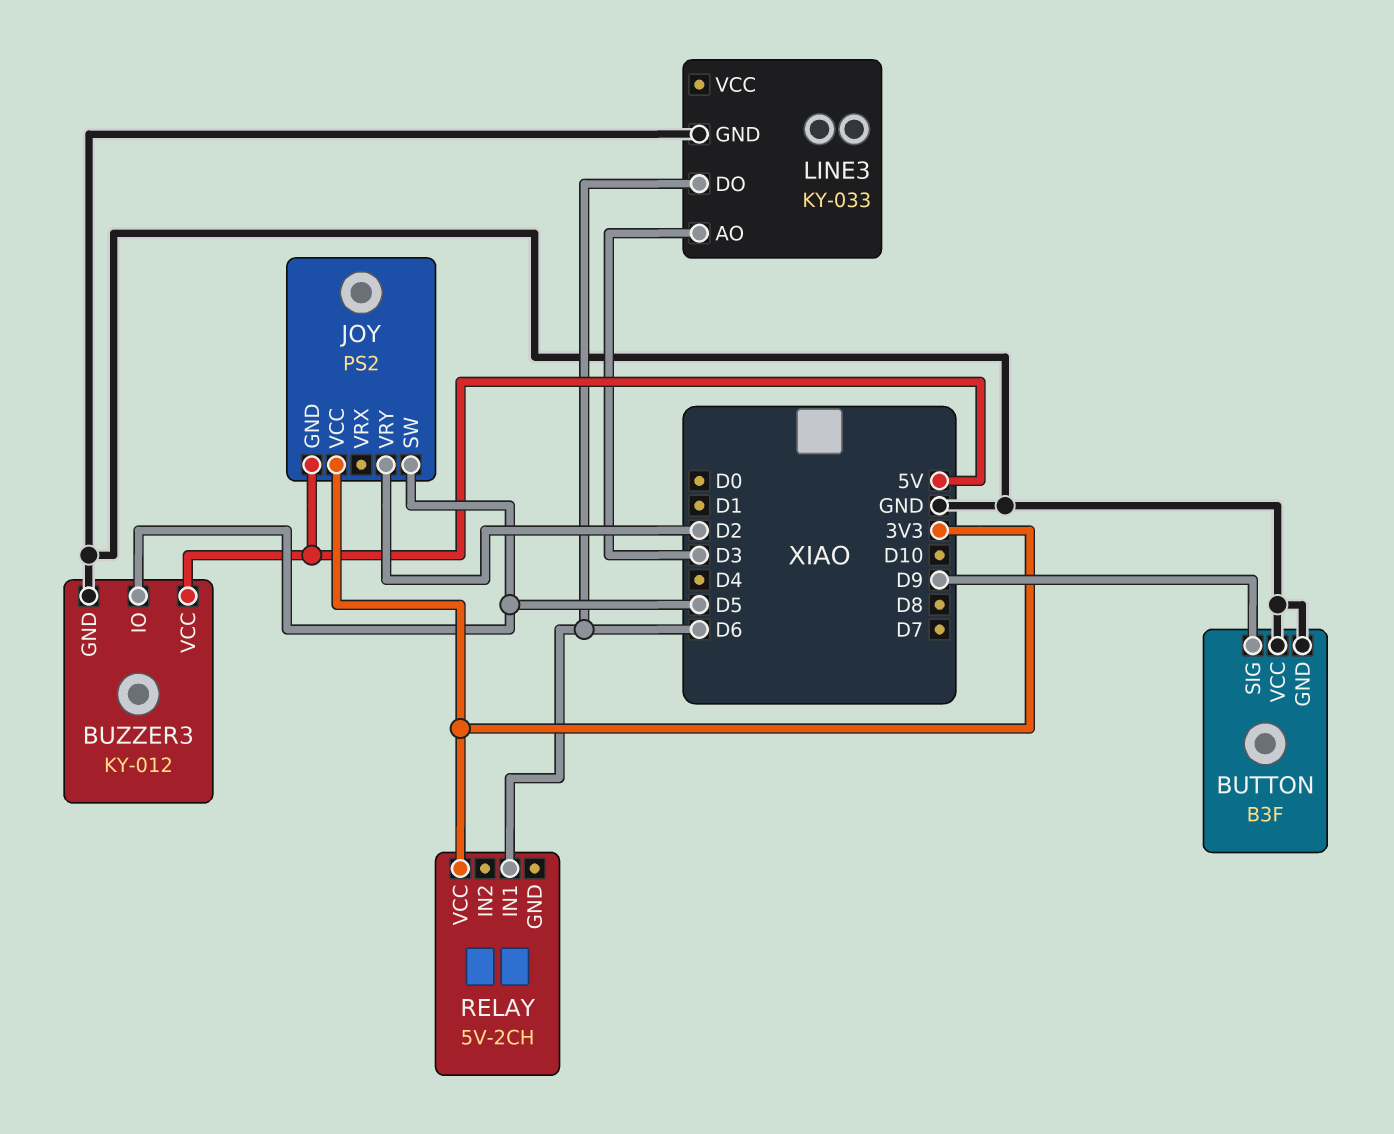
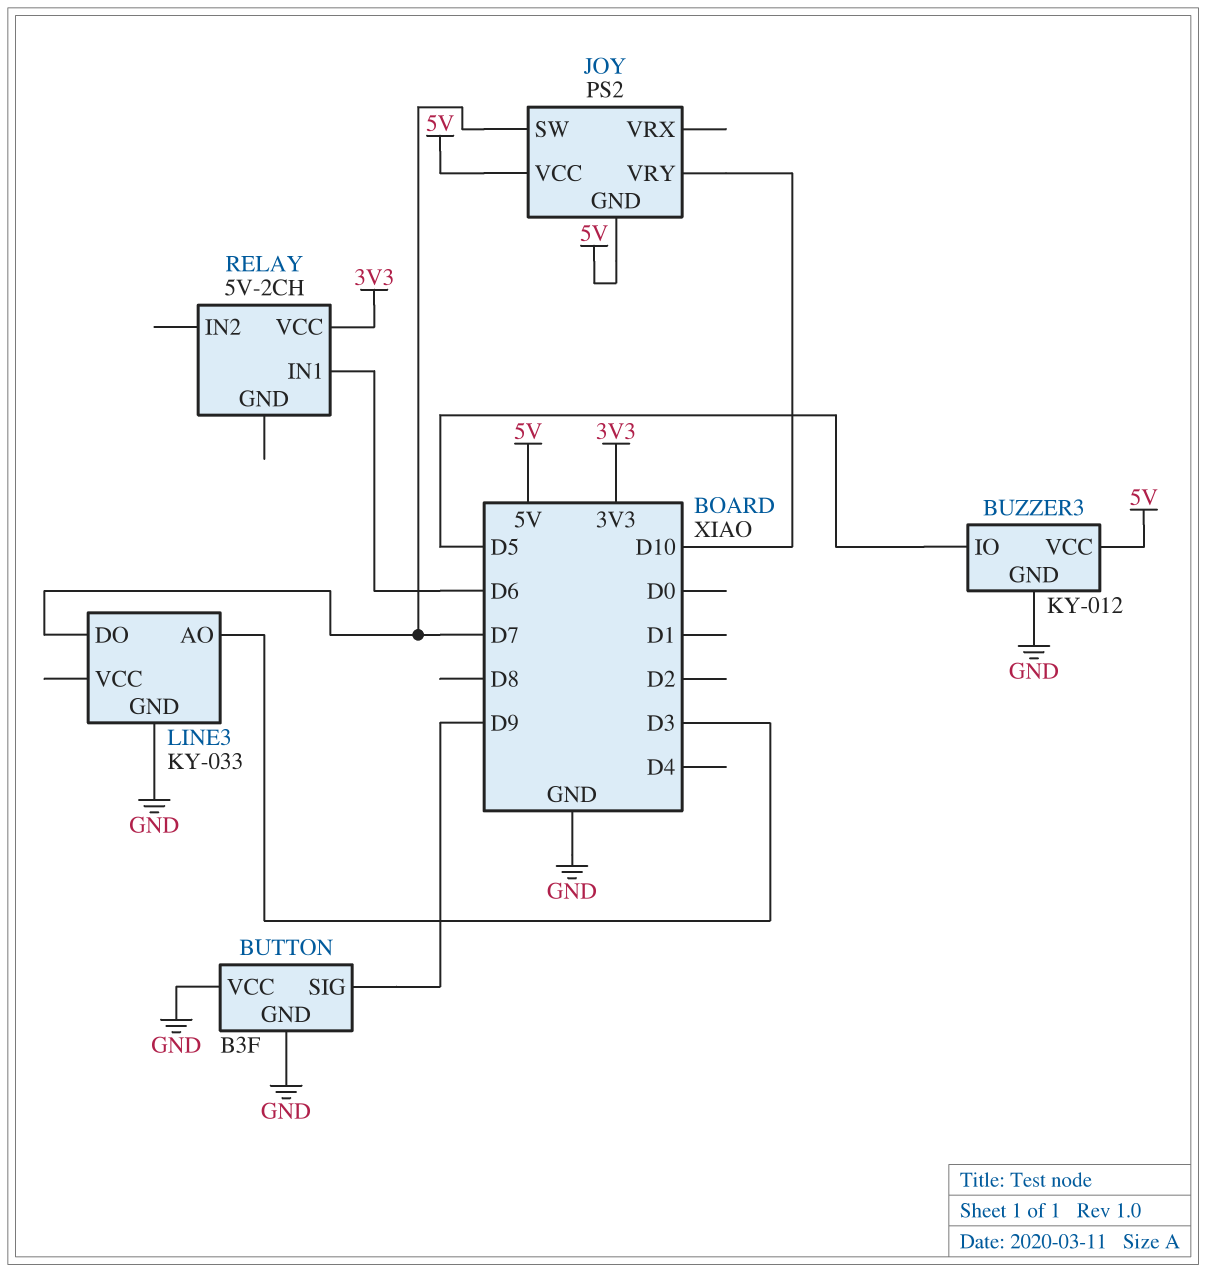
JOY pin SW: D5 -> D7
JOY pin VCC: 3V3 -> 5V
JOY pin VRY: D2 -> D10
LINE3 pin DO: D6 -> D7

